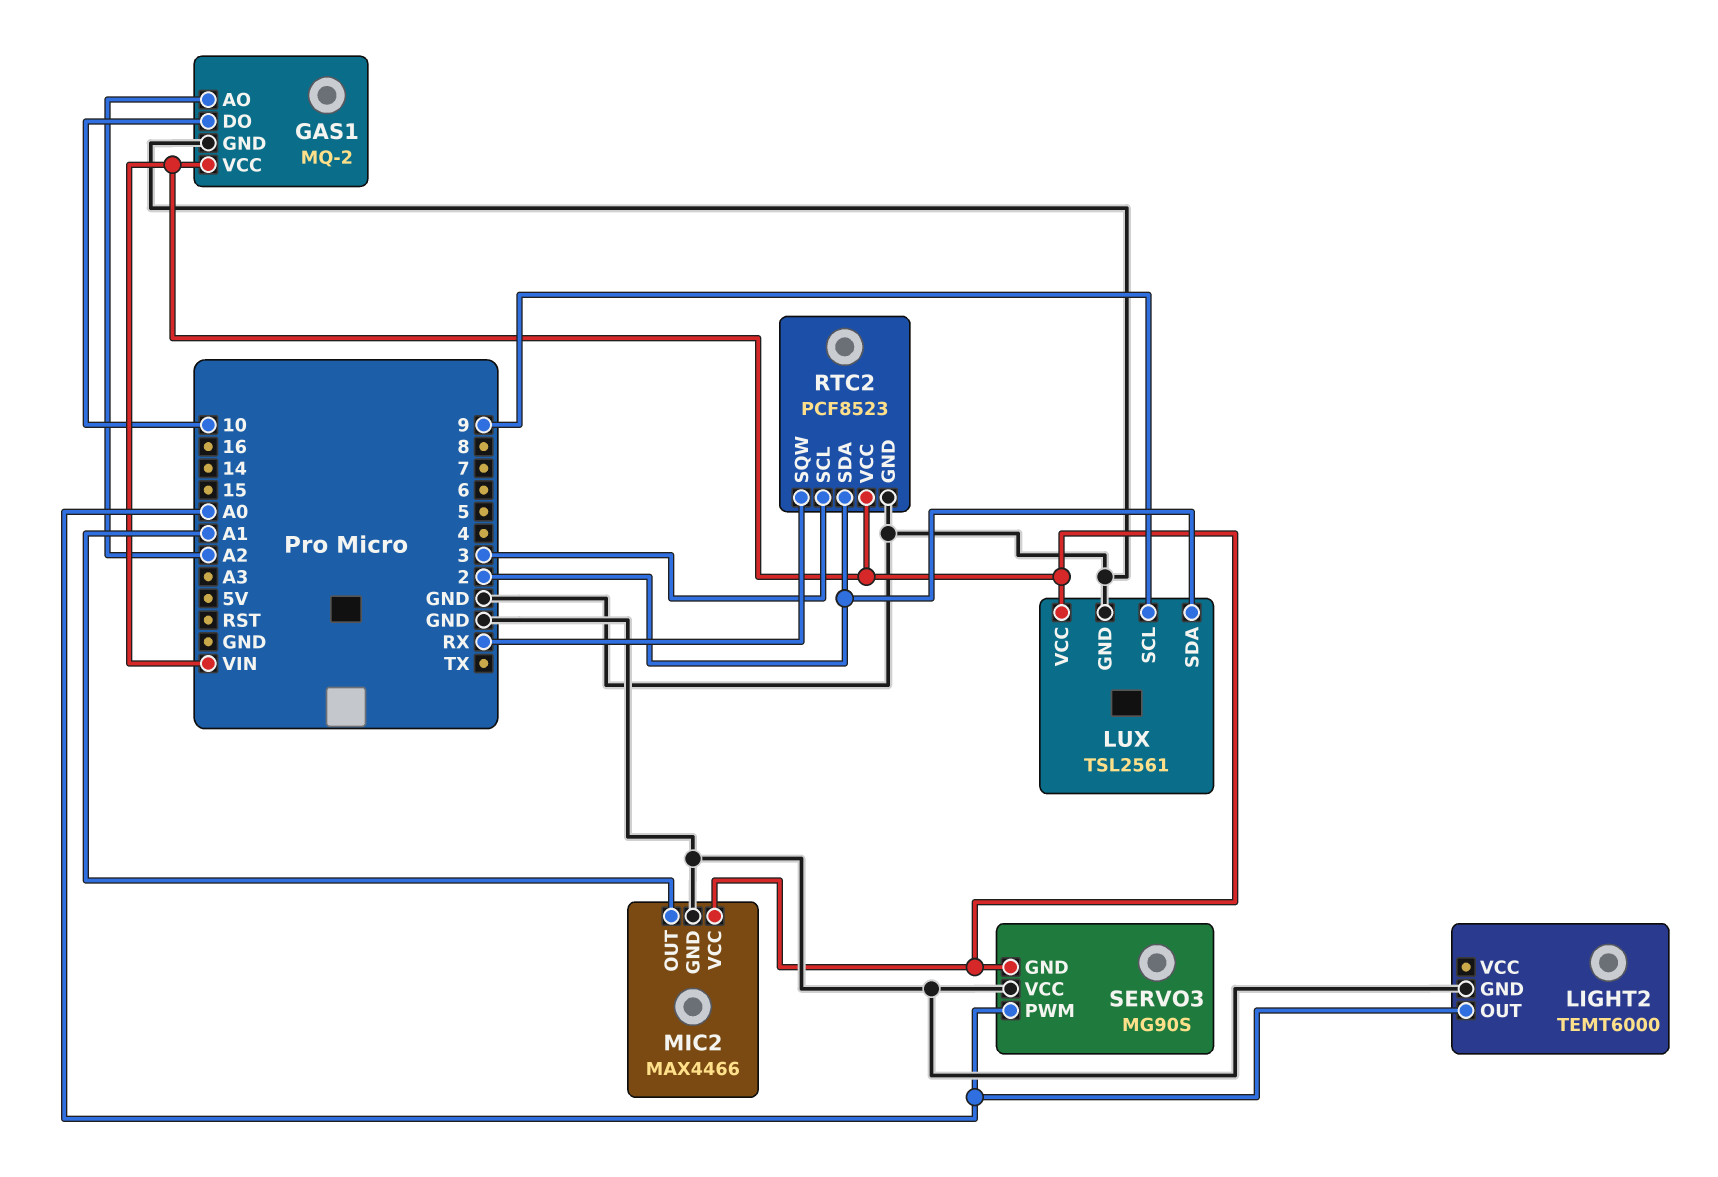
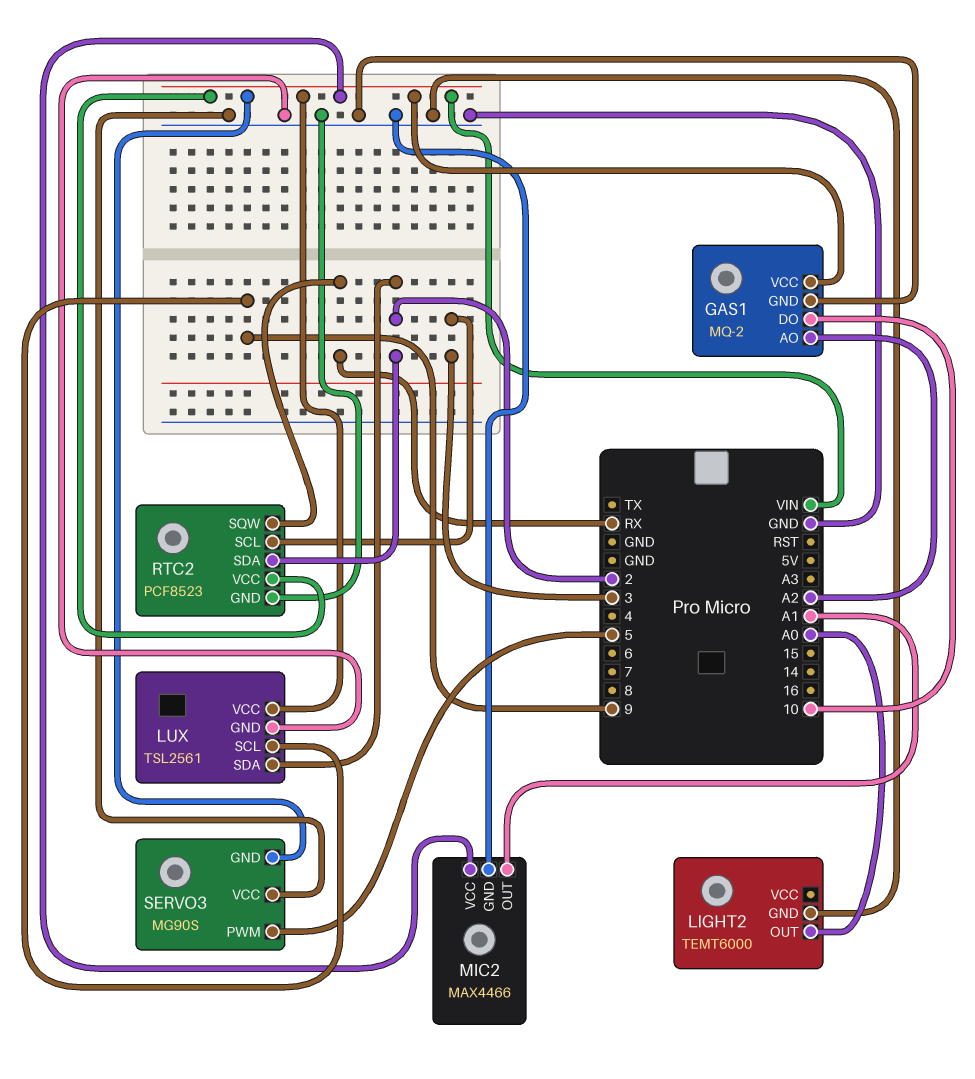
SERVO3 pin PWM: A0 -> 5

